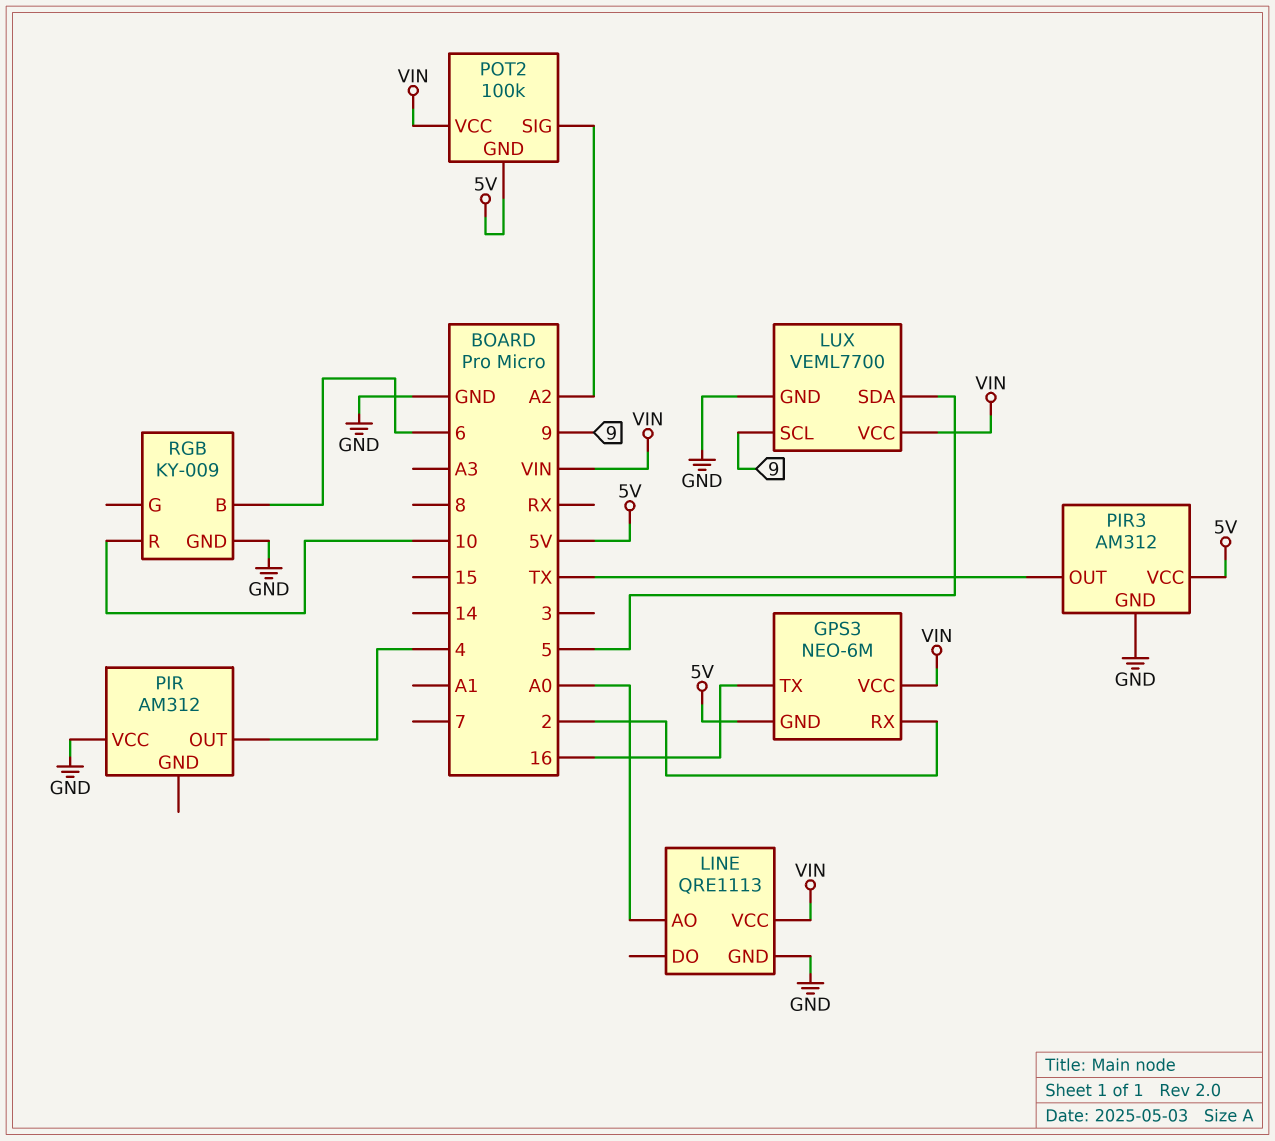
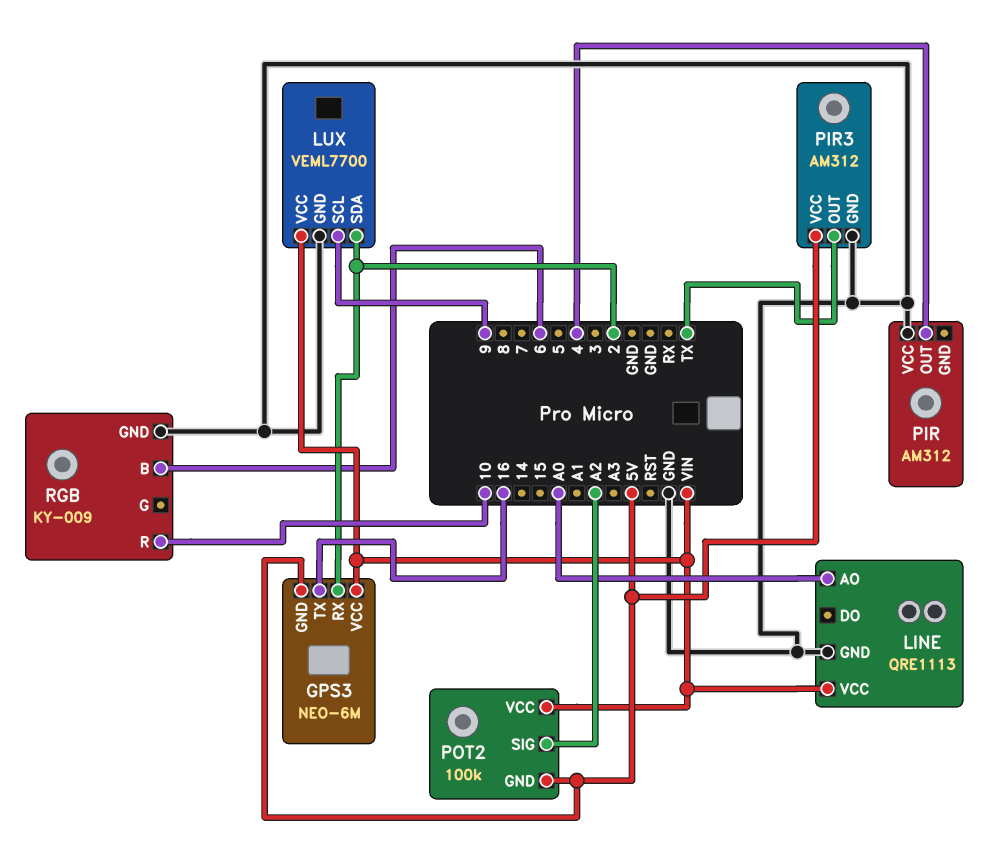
LUX pin SDA: 5 -> 2

